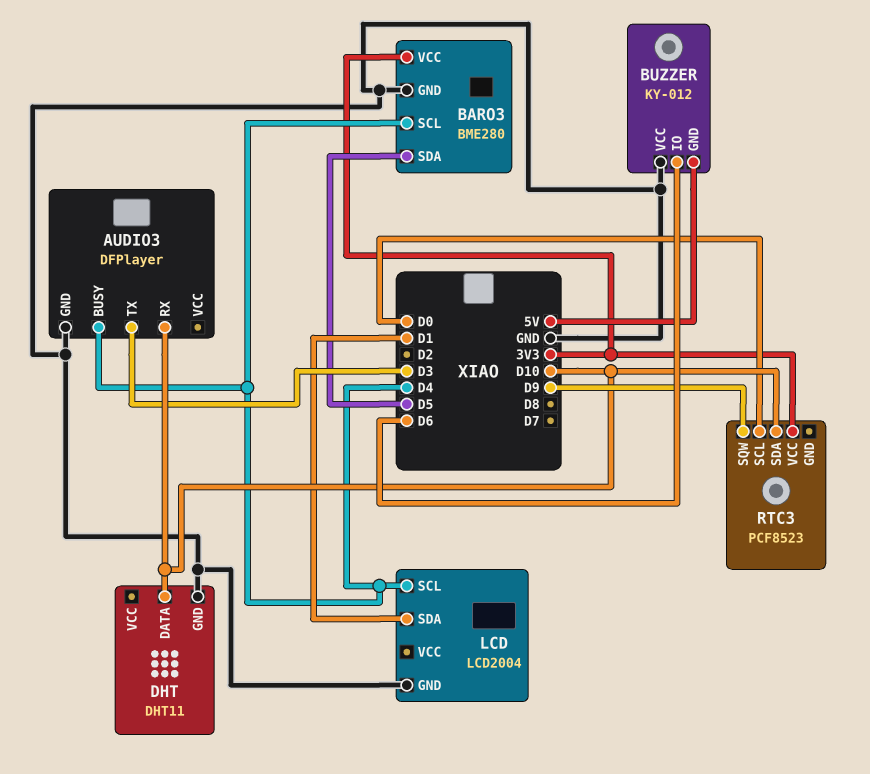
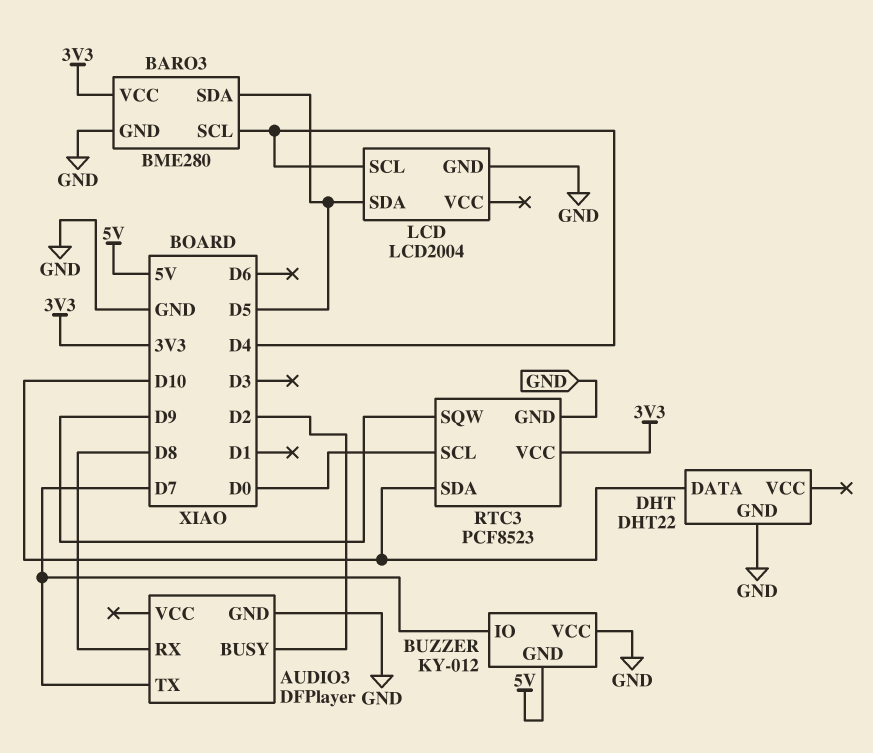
AUDIO3 pin BUSY: D4 -> D2
AUDIO3 pin RX: D10 -> D8
AUDIO3 pin TX: D3 -> D7
BUZZER pin IO: D6 -> D7
DHT: DHT11 -> DHT22
LCD pin SDA: D1 -> D5
RTC3 pin GND: none -> GND

